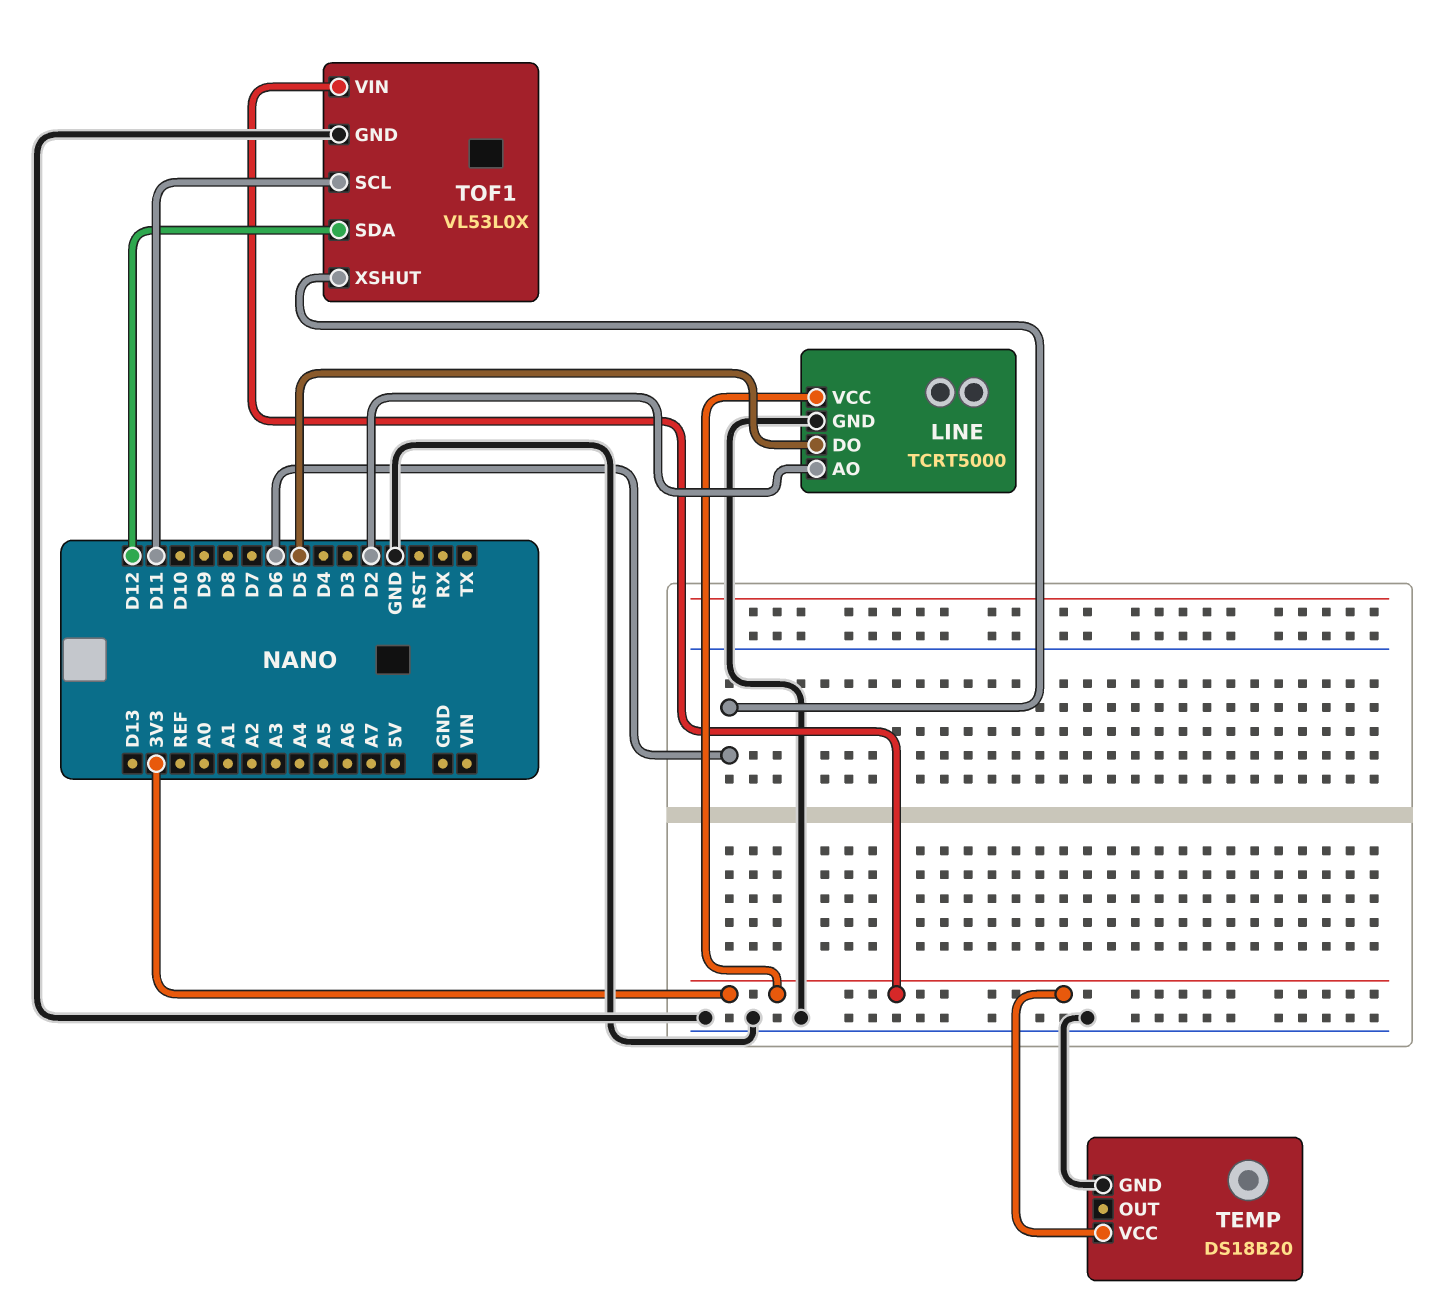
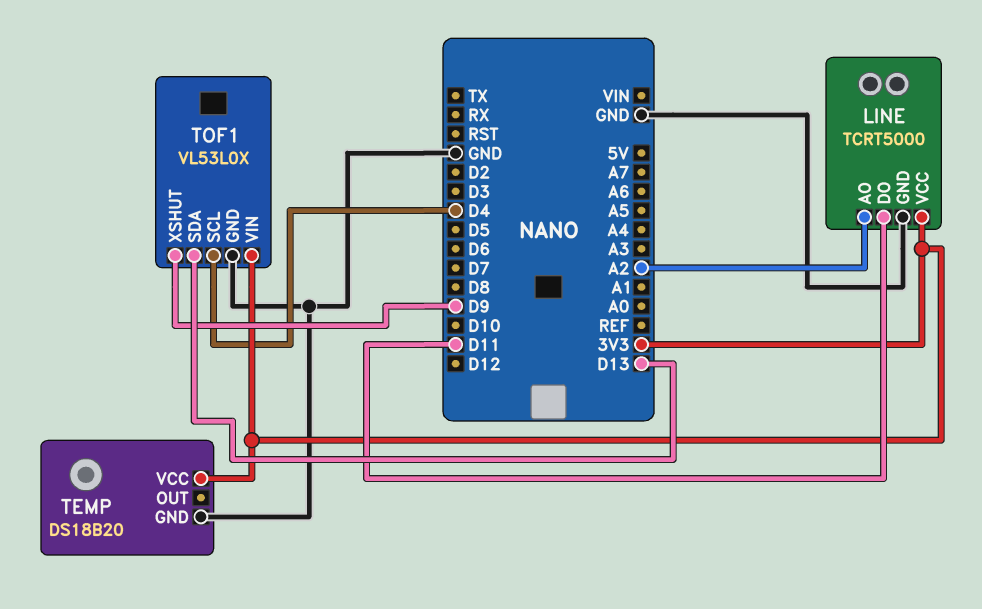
LINE pin AO: D2 -> A2
LINE pin DO: D5 -> D11
TOF1 pin SCL: D11 -> D4
TOF1 pin SDA: D12 -> D13
TOF1 pin XSHUT: D6 -> D9

